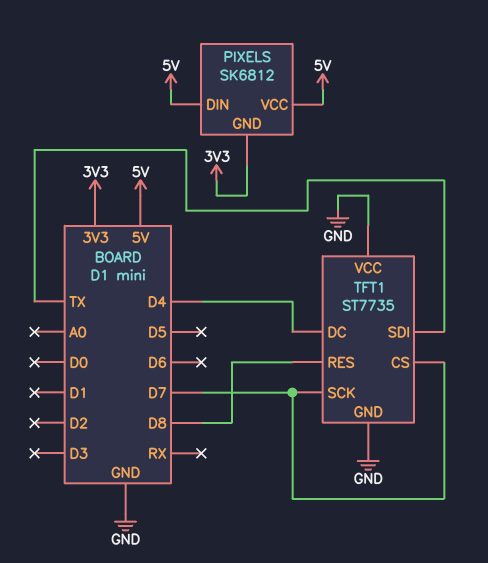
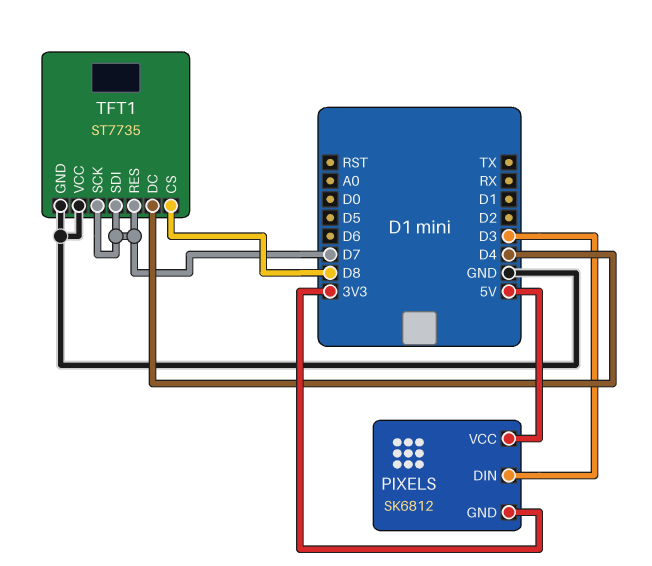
PIXELS pin DIN: 5V -> D3
TFT1 pin CS: D7 -> D8
TFT1 pin RES: D8 -> D7
TFT1 pin SDI: TX -> D7

